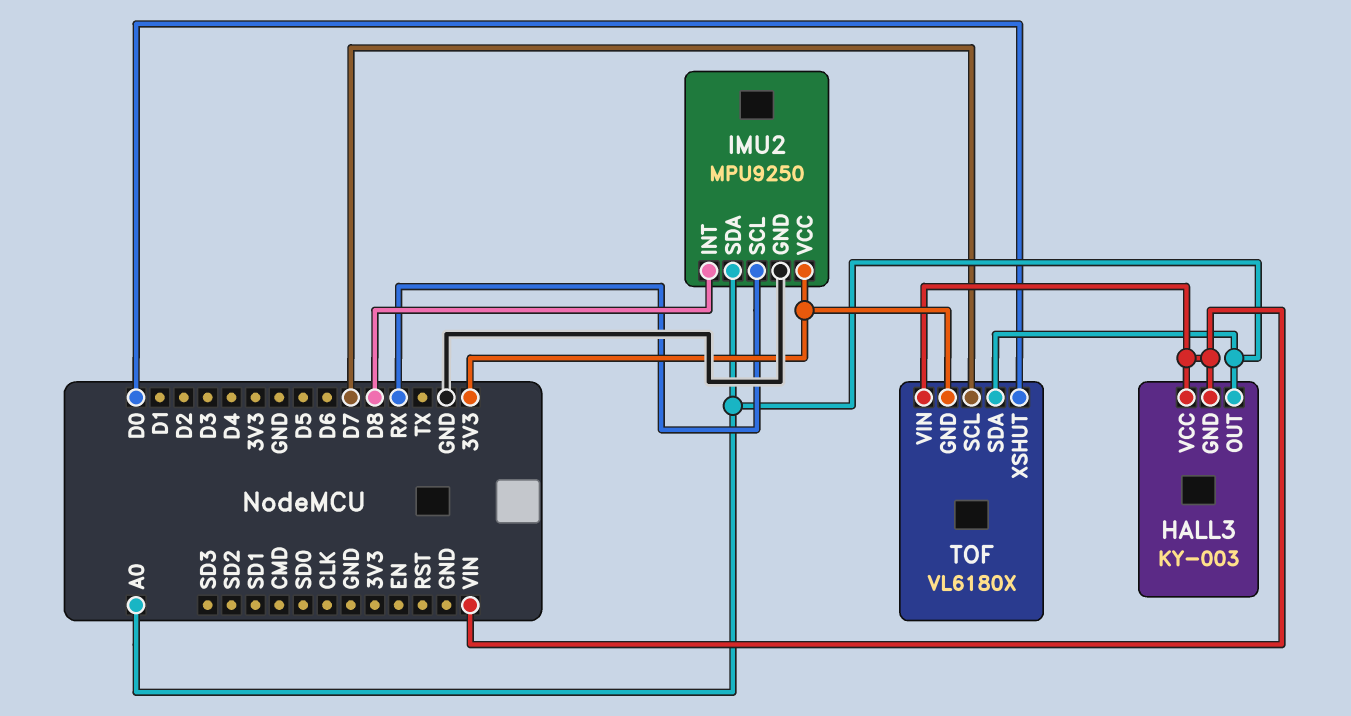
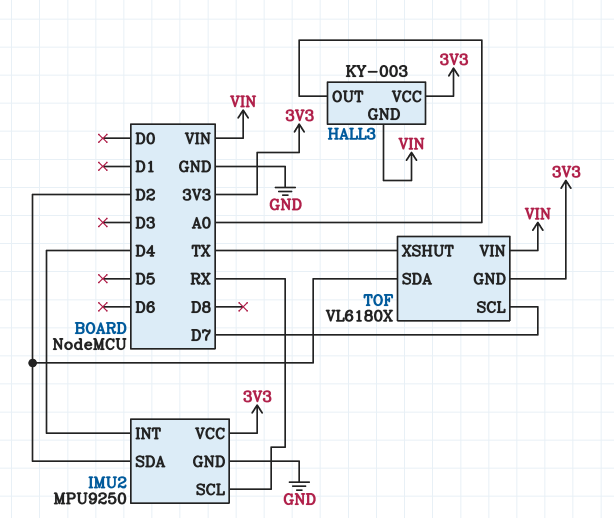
HALL3 pin VCC: VIN -> 3V3
IMU2 pin INT: D8 -> D4
IMU2 pin SDA: A0 -> D2
TOF pin SDA: A0 -> D2
TOF pin XSHUT: D0 -> TX

